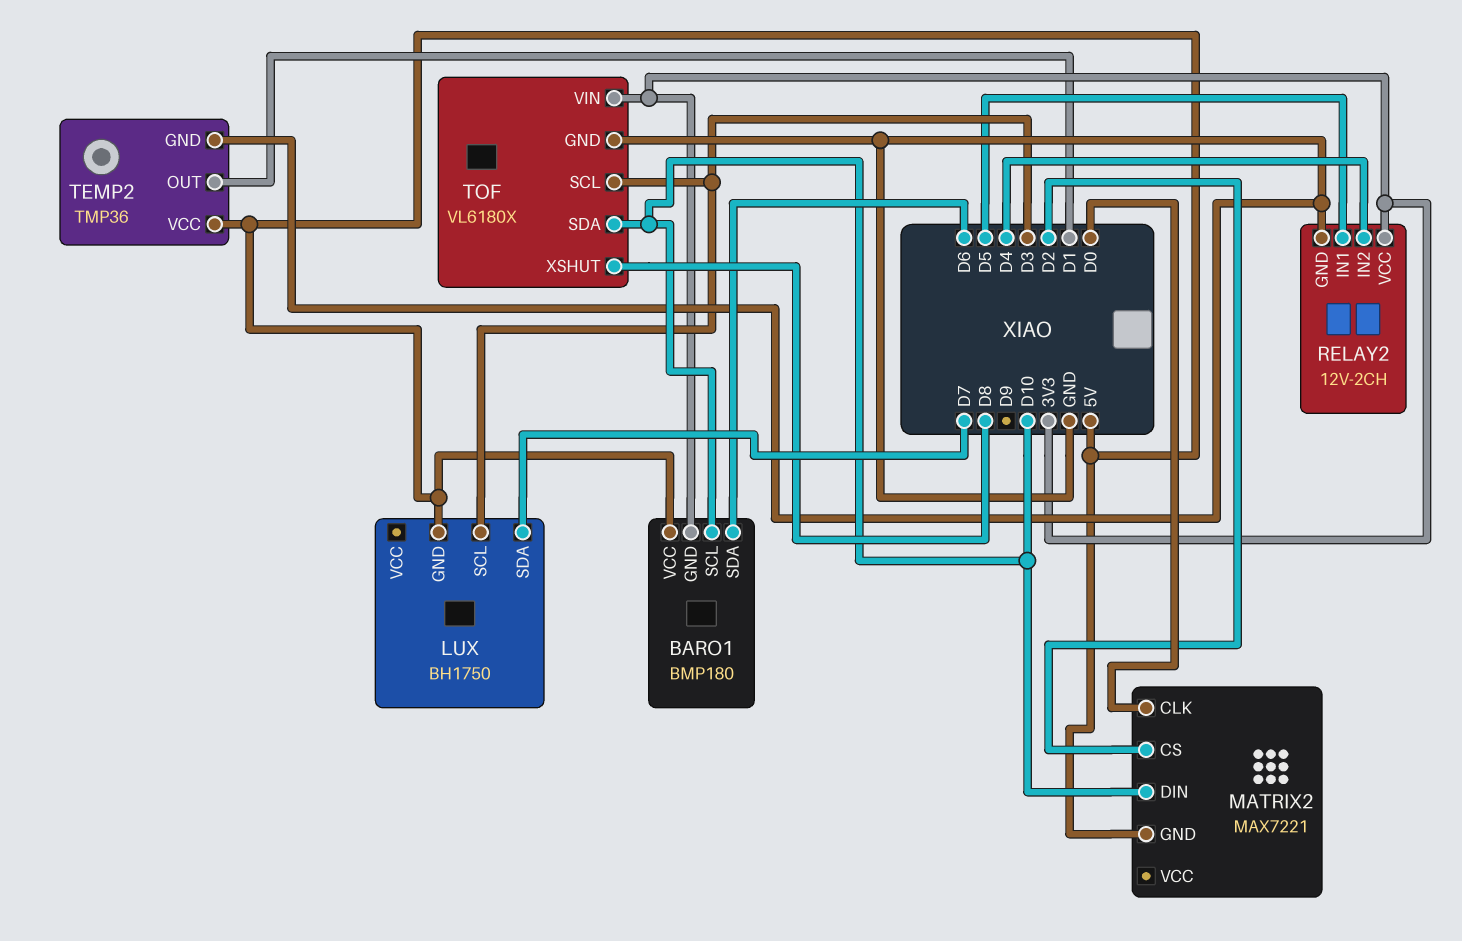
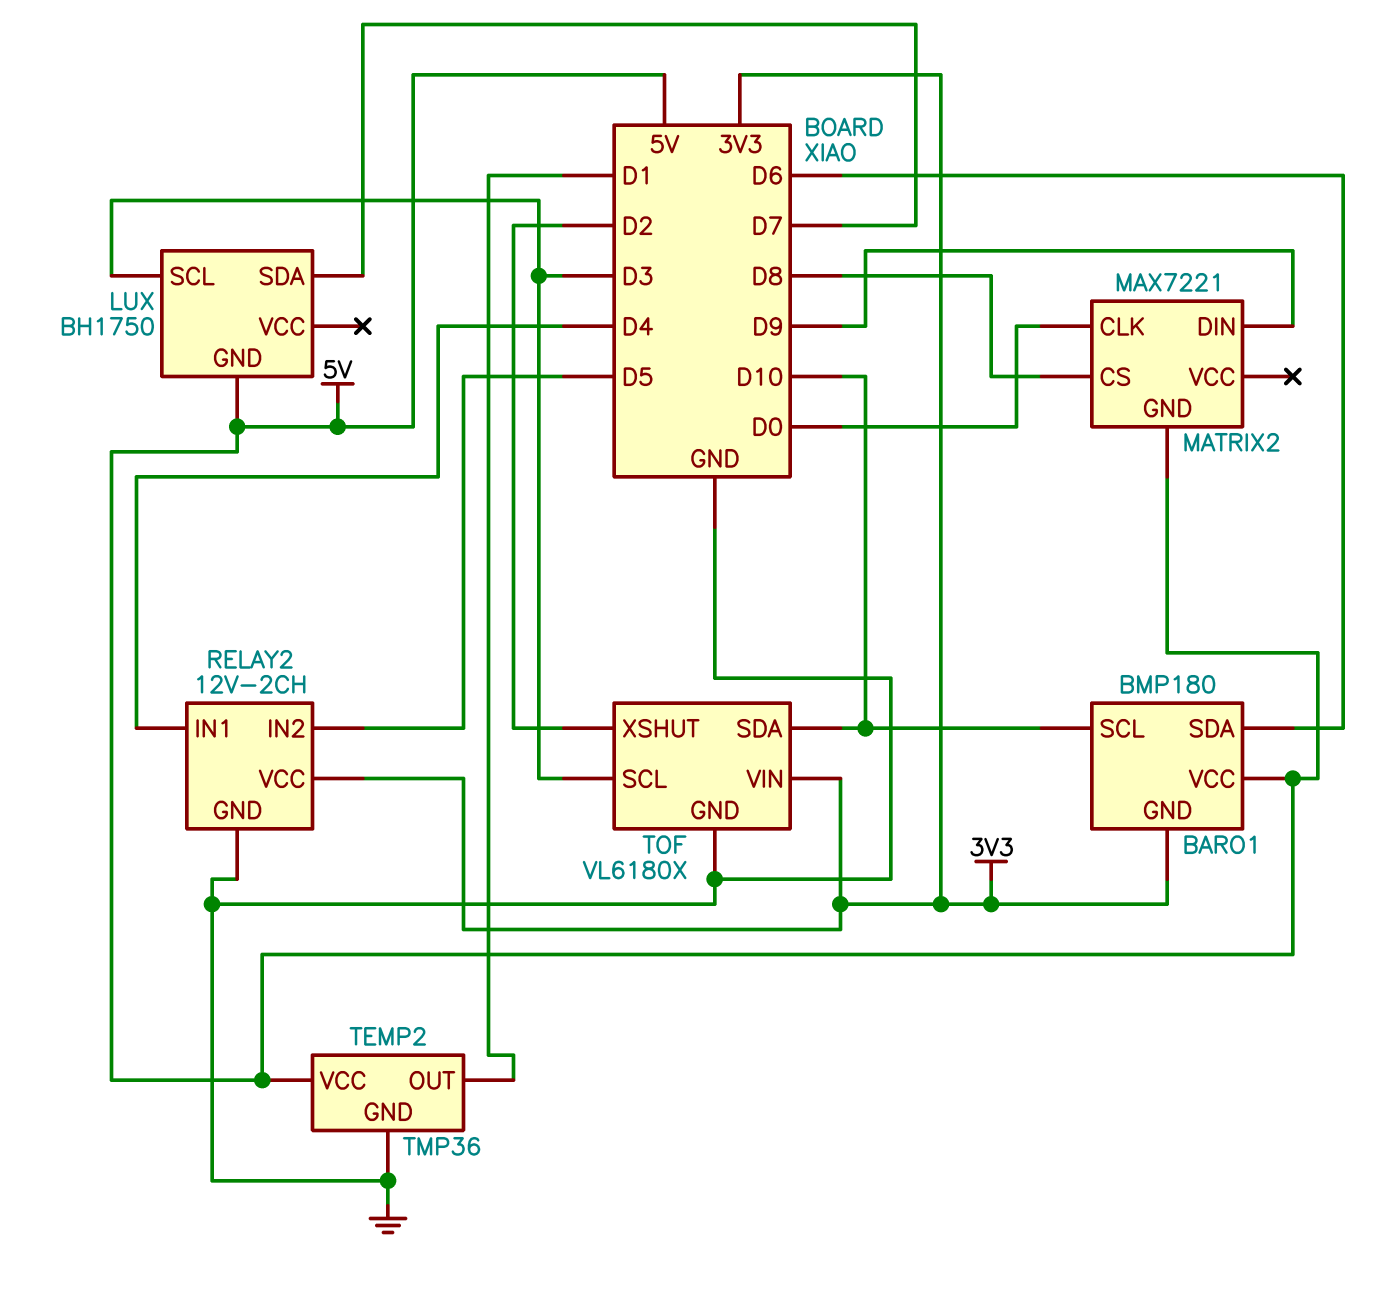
MATRIX2 pin CS: D2 -> D8
MATRIX2 pin DIN: D10 -> D9
RELAY2 pin IN1: D5 -> D4
RELAY2 pin IN2: D4 -> D5
TOF pin XSHUT: D8 -> D2

